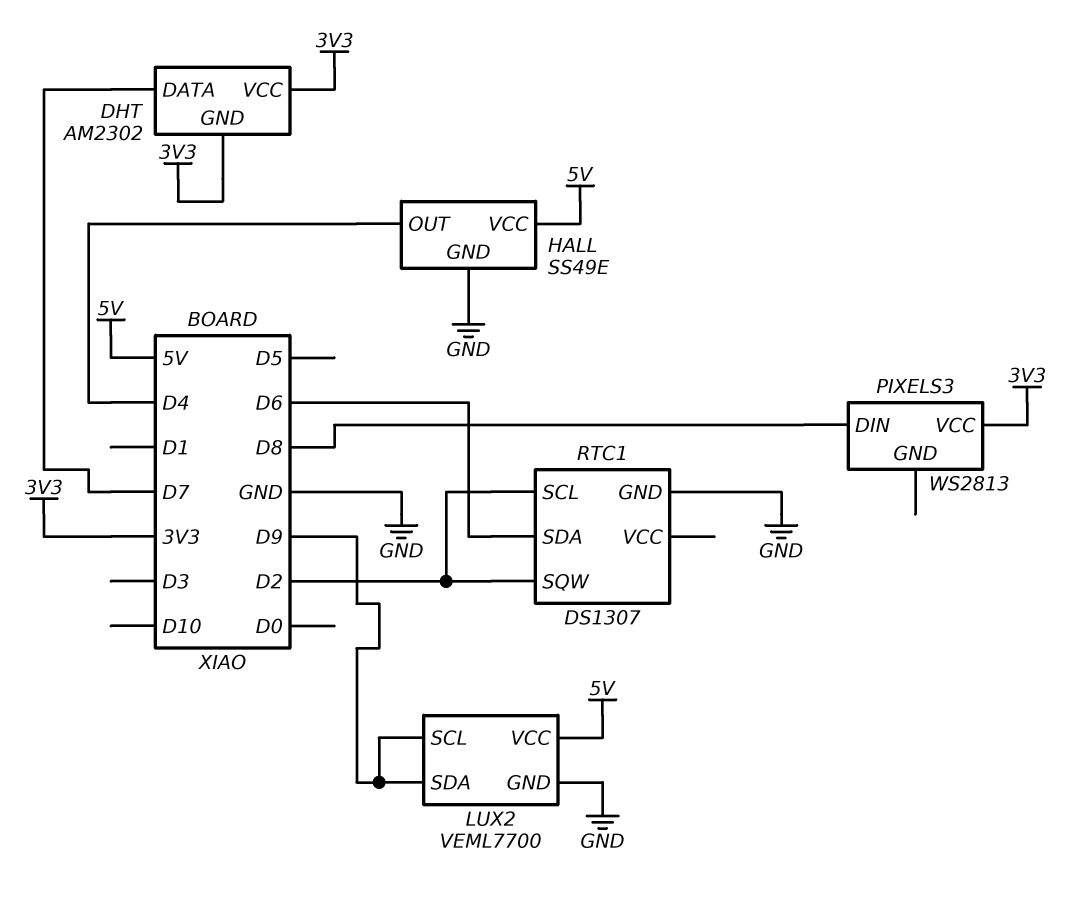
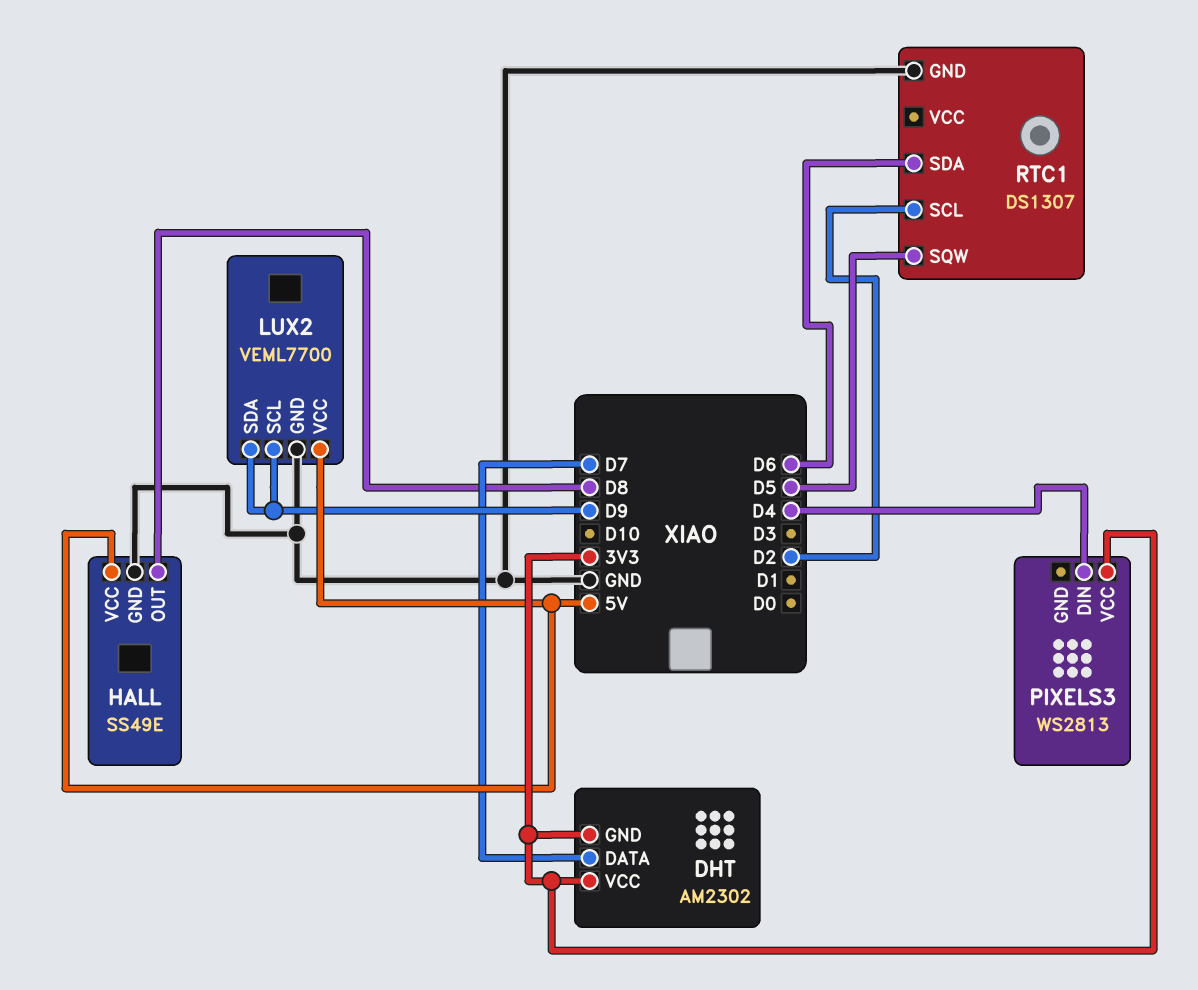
HALL pin OUT: D4 -> D8
PIXELS3 pin DIN: D8 -> D4
RTC1 pin SQW: D2 -> D5

